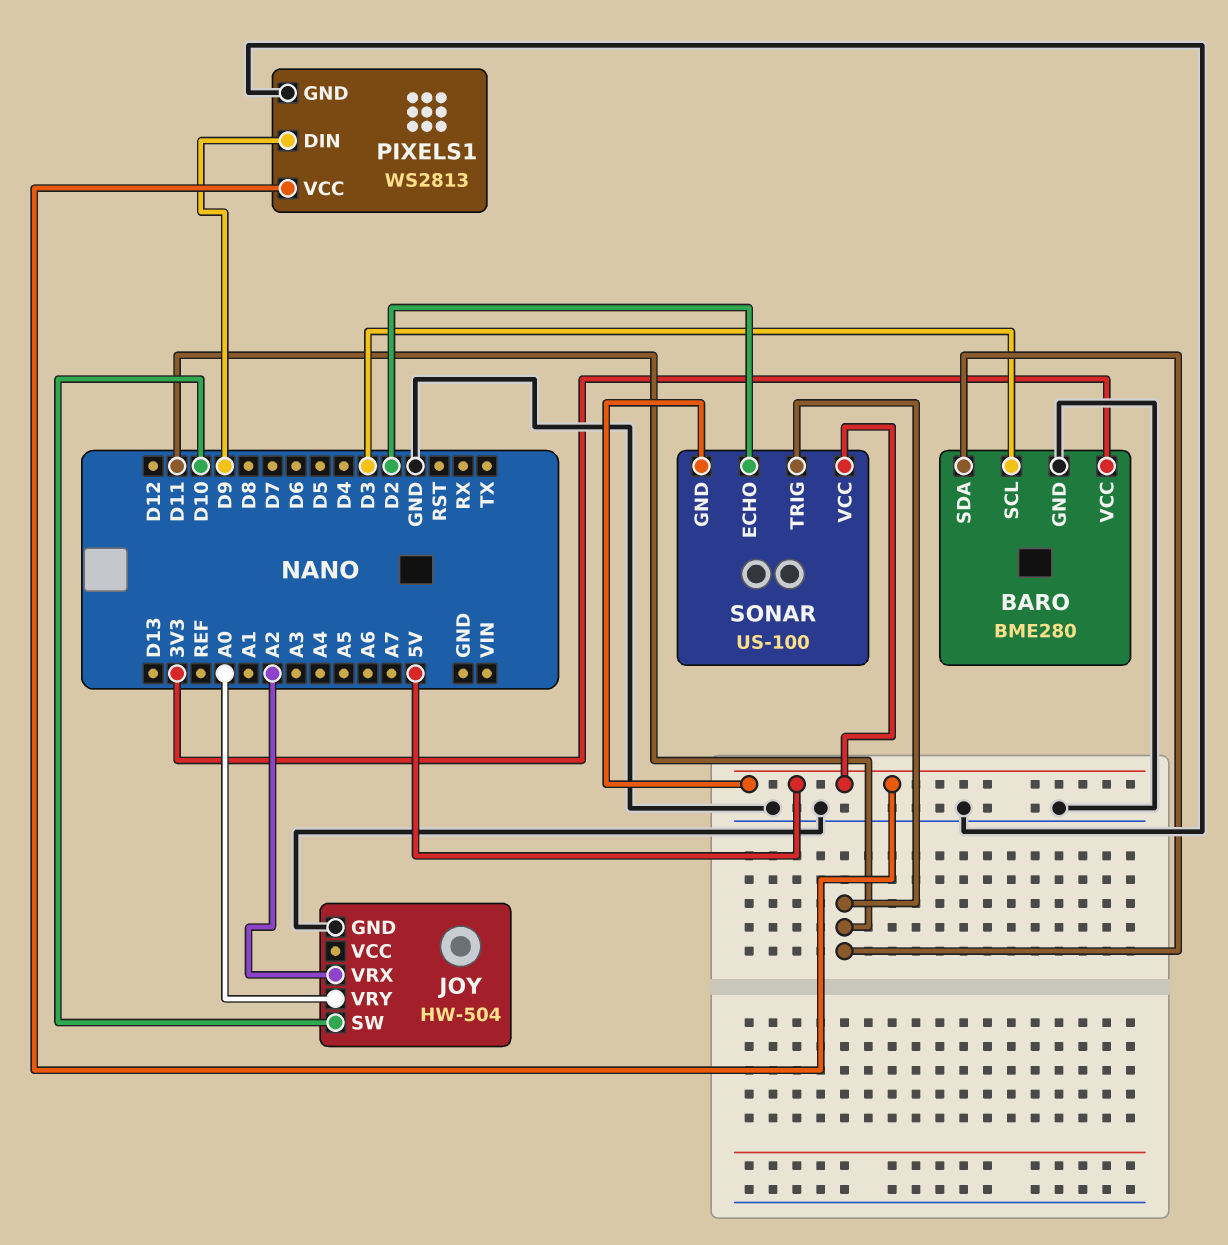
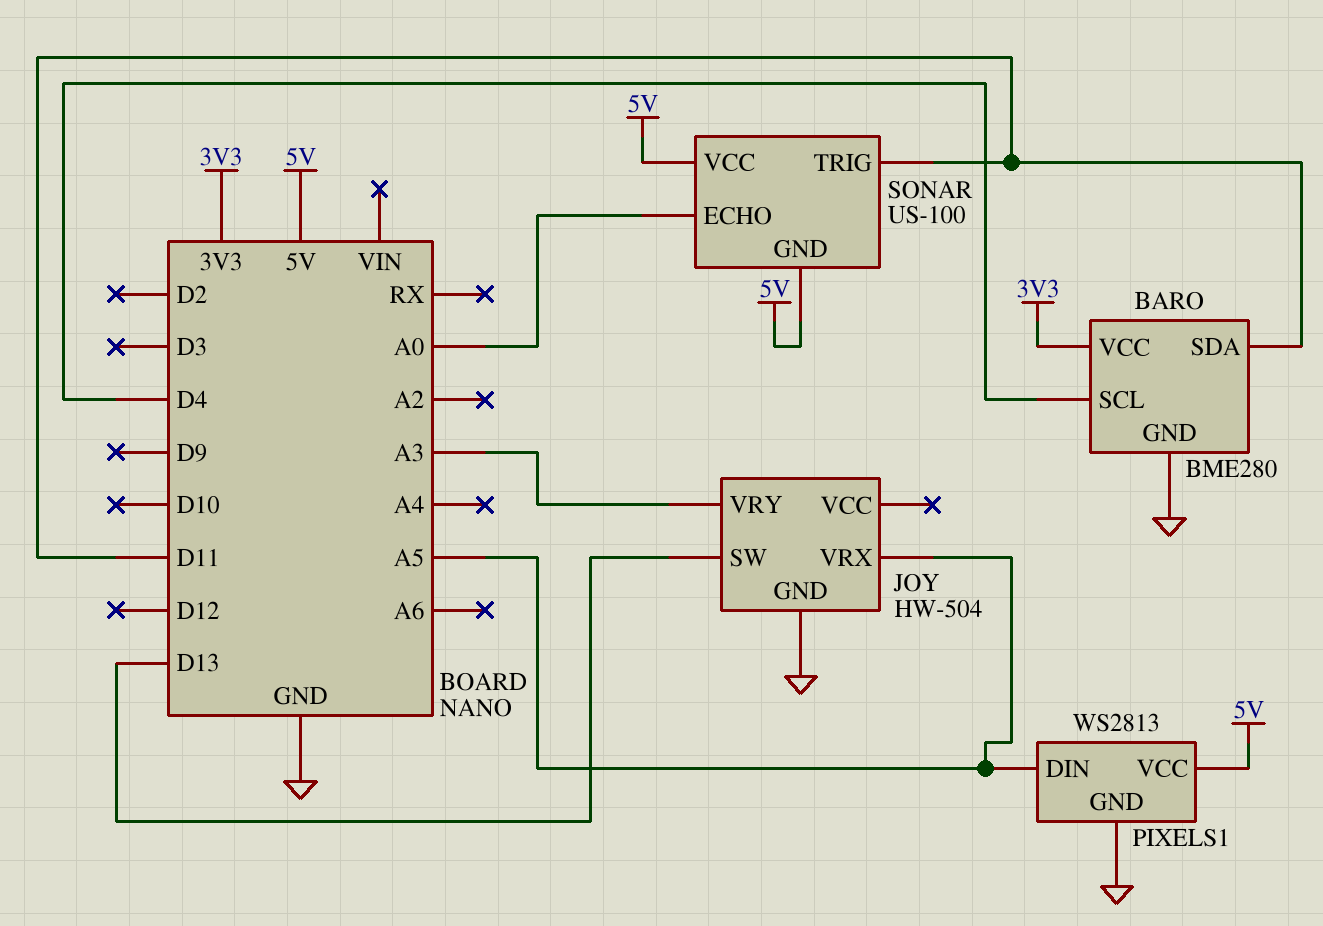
BARO pin SCL: D3 -> D4
JOY pin SW: D10 -> D13
JOY pin VRX: A2 -> A5
JOY pin VRY: A0 -> A3
PIXELS1 pin DIN: D9 -> A5
SONAR pin ECHO: D2 -> A0

